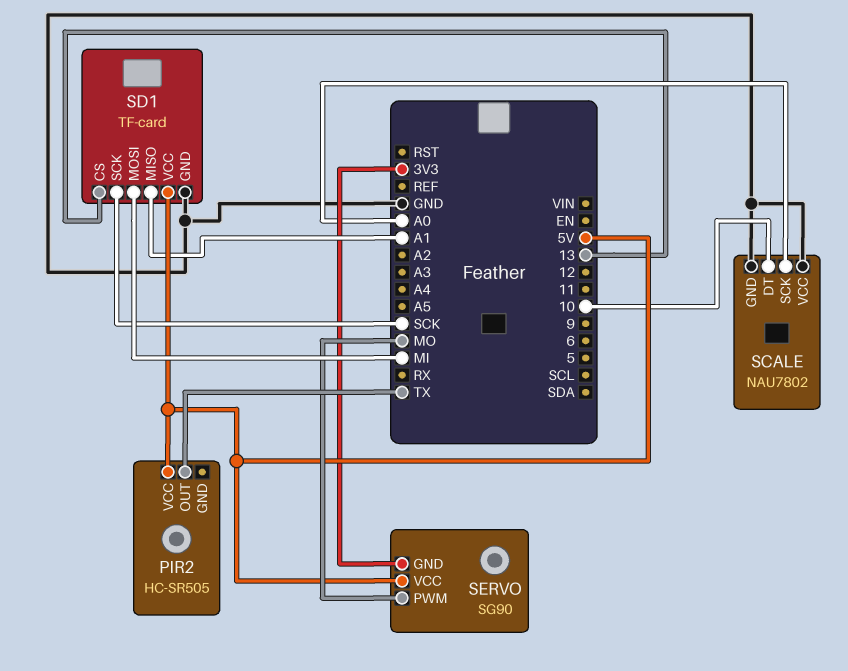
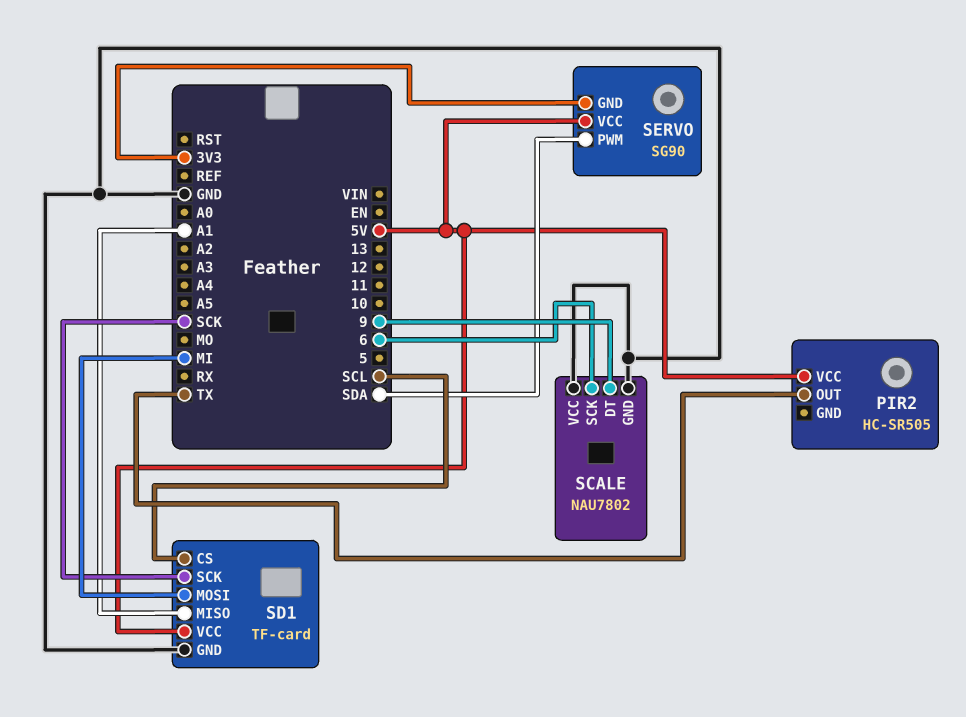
SCALE pin DT: 10 -> 9
SCALE pin SCK: A0 -> 6
SD1 pin CS: 13 -> SCL
SERVO pin PWM: MO -> SDA

